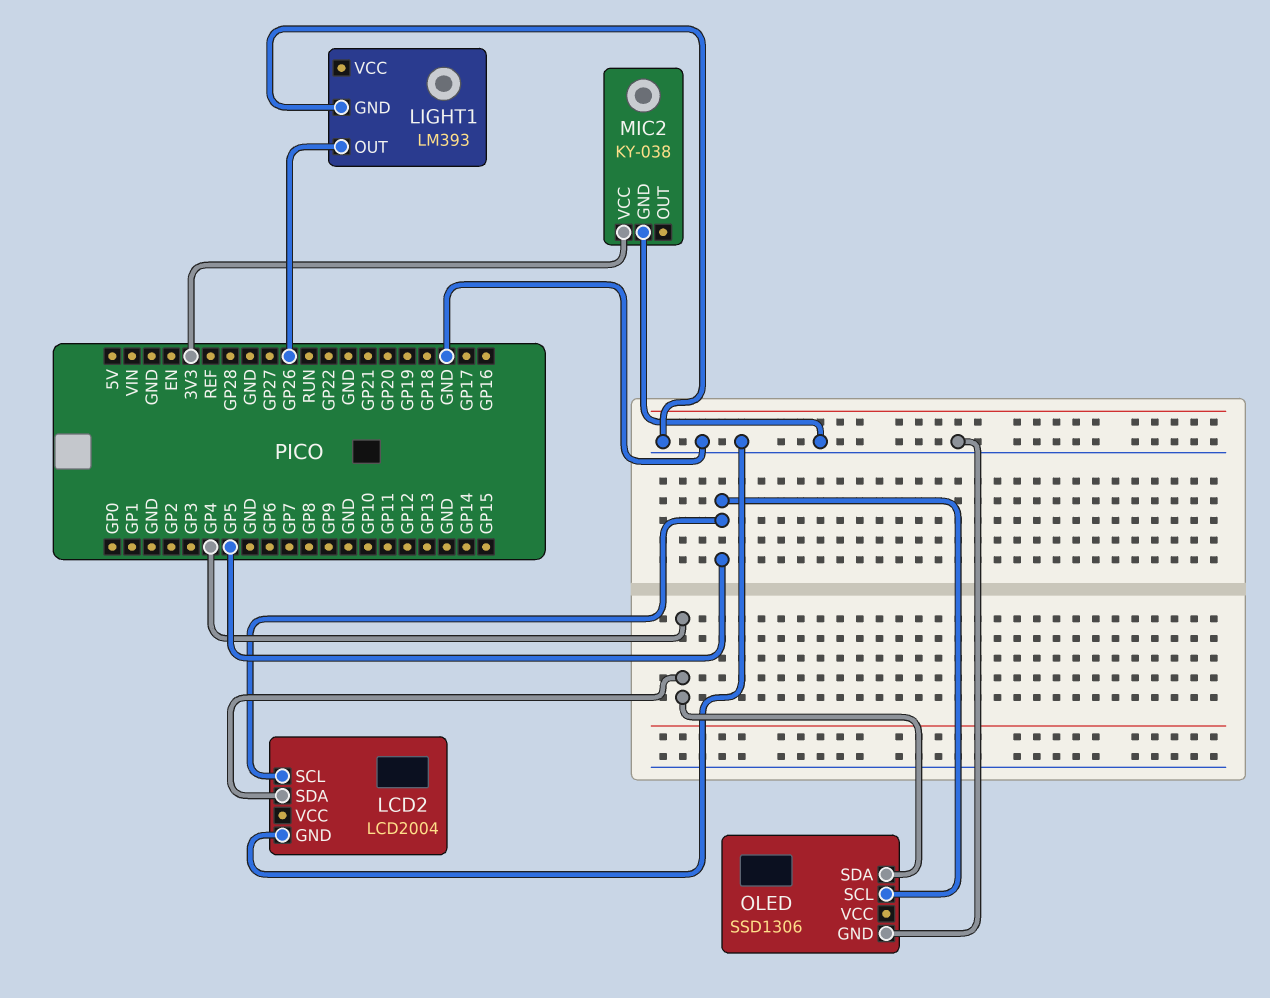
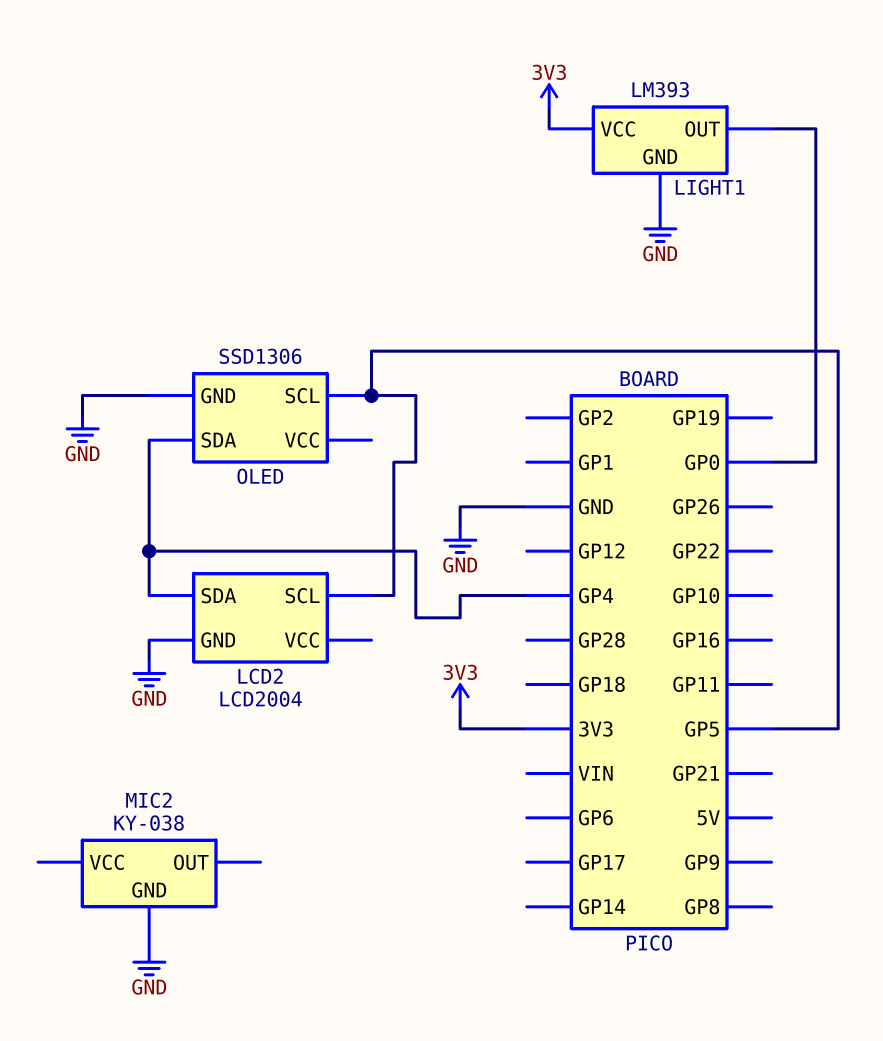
LIGHT1 pin OUT: GP26 -> GP0
LIGHT1 pin VCC: none -> 3V3
MIC2 pin VCC: 3V3 -> none

